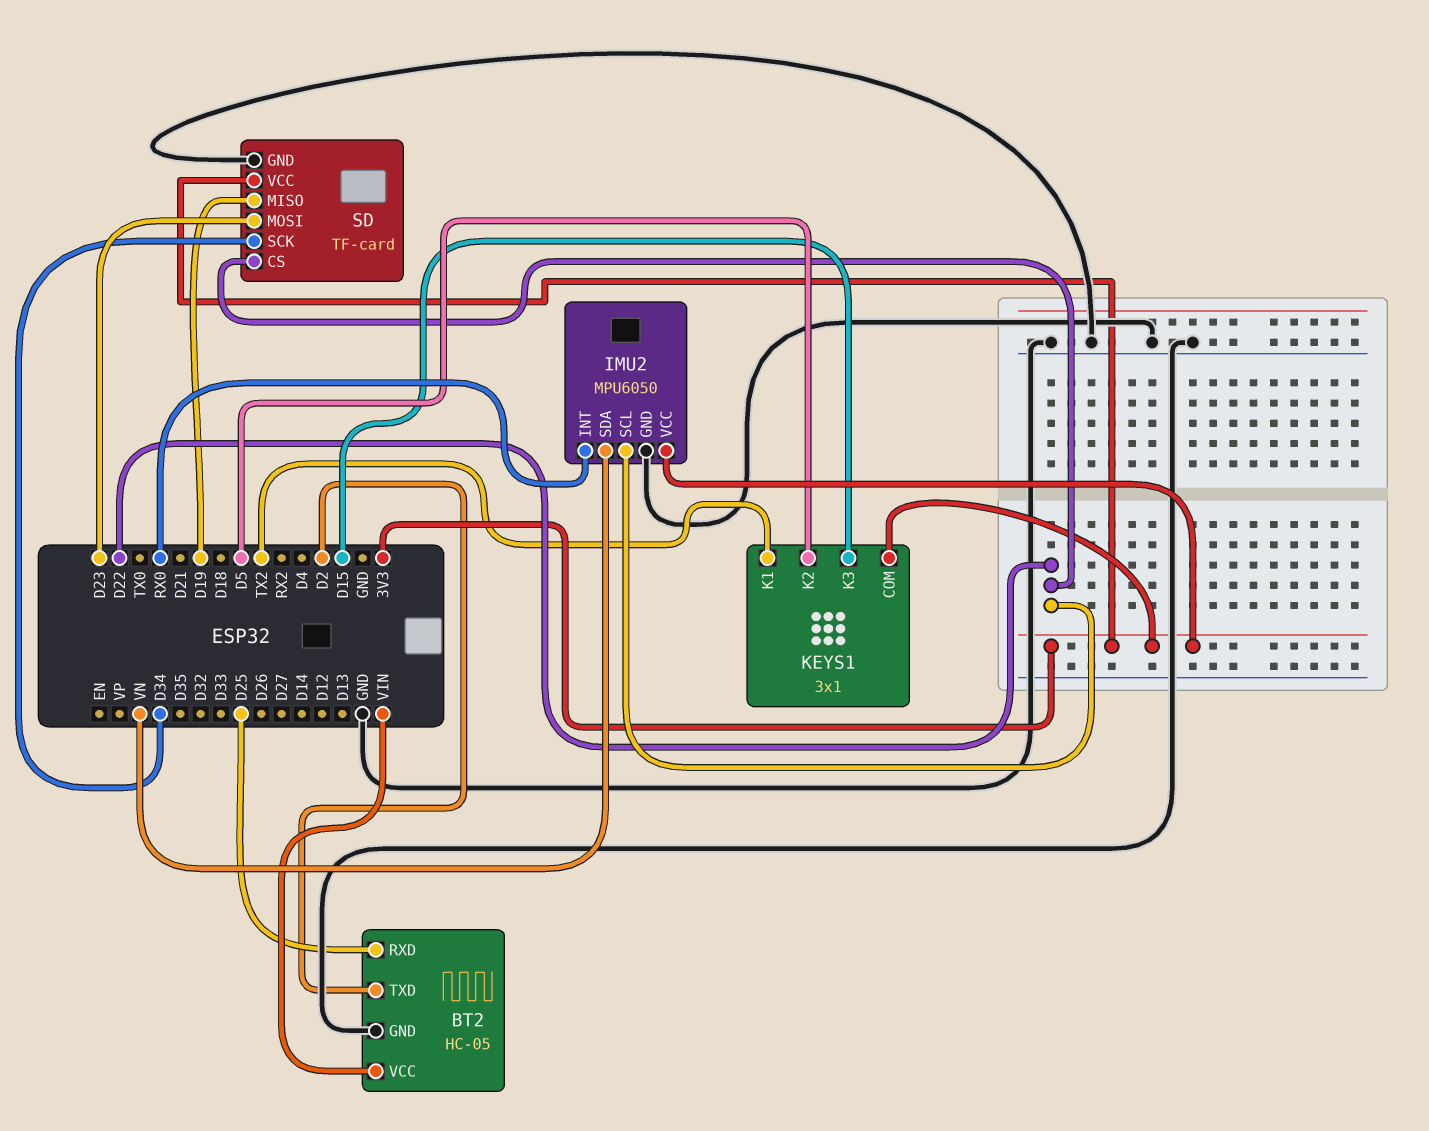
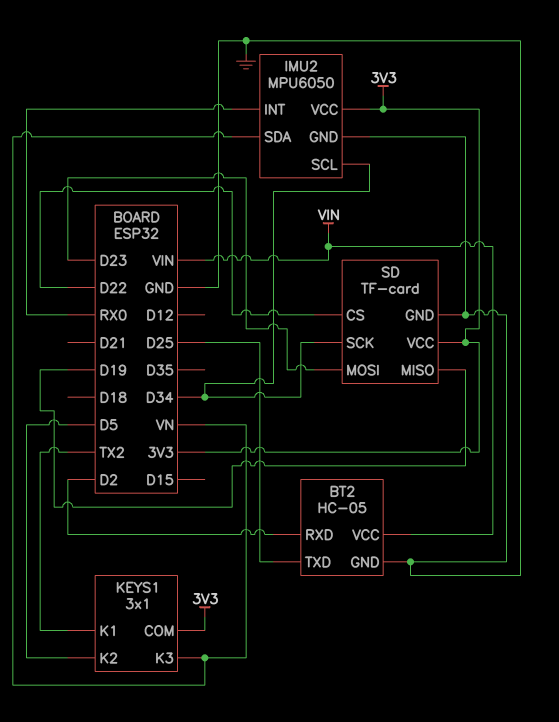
BT2 pin RXD: D25 -> D2
BT2 pin TXD: D2 -> D25
IMU2 pin SCL: D22 -> D34
KEYS1 pin K3: D15 -> VN

